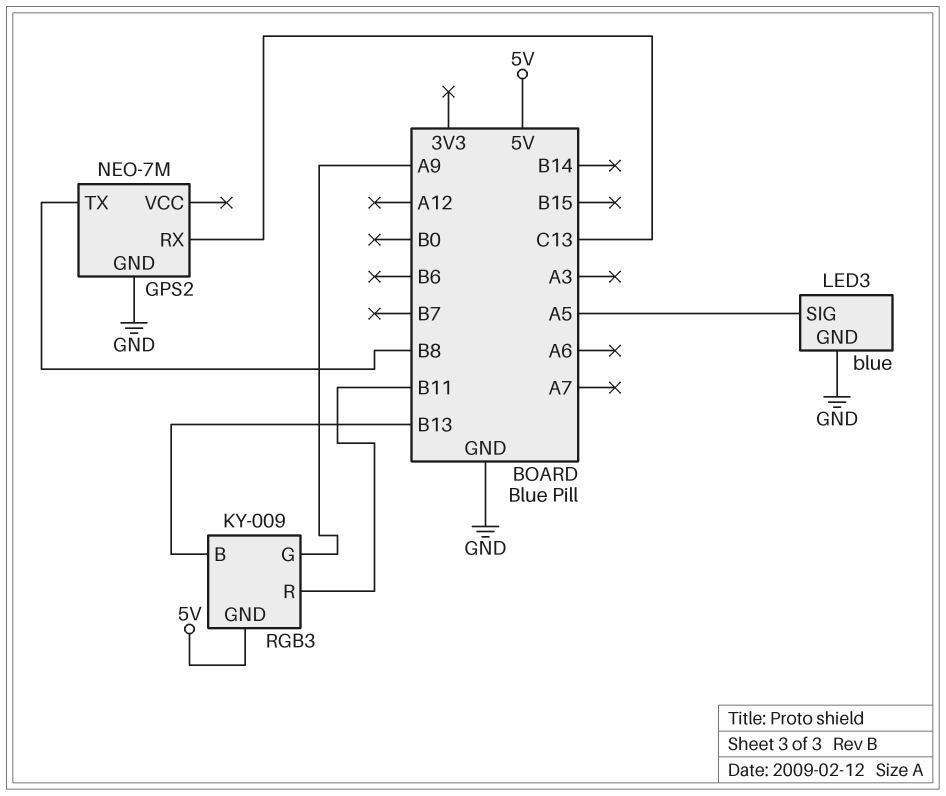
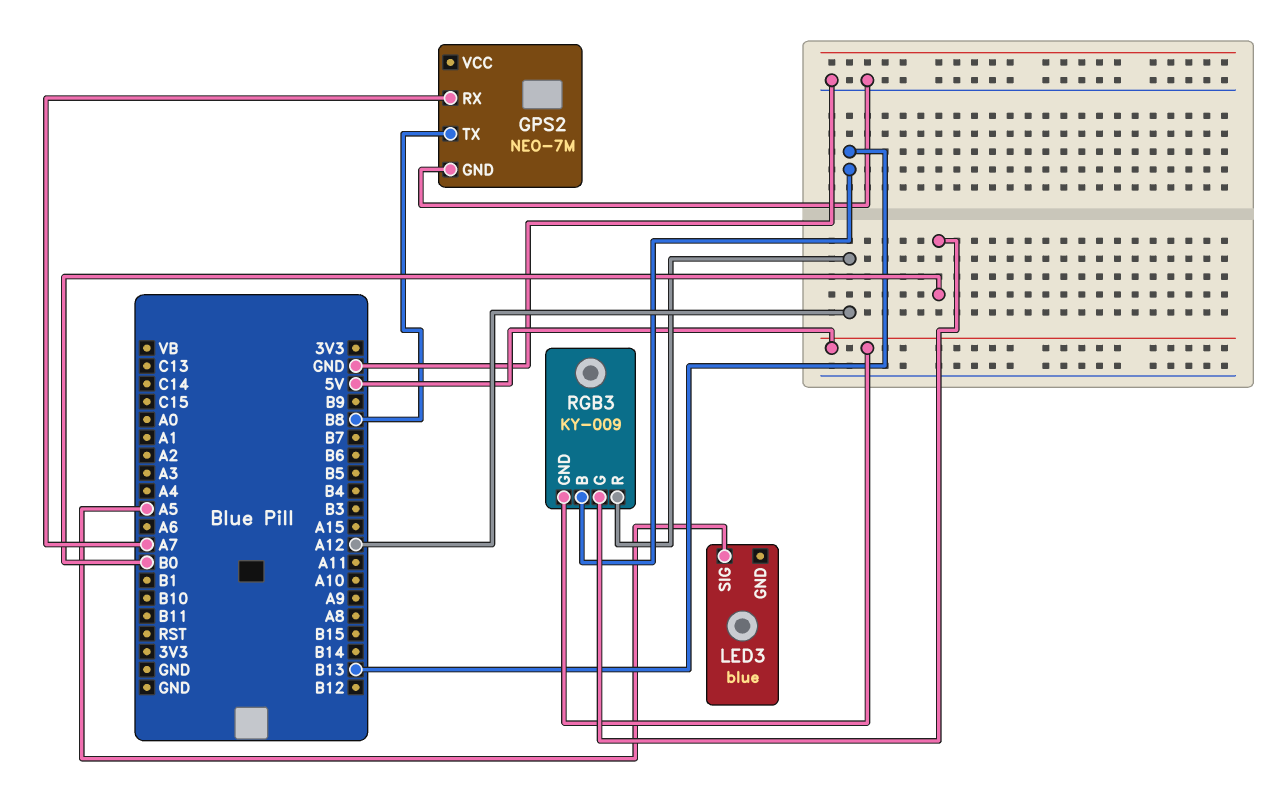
GPS2 pin RX: C13 -> A7
LED3 pin GND: GND -> none
RGB3 pin G: A9 -> B0
RGB3 pin R: B11 -> A12

